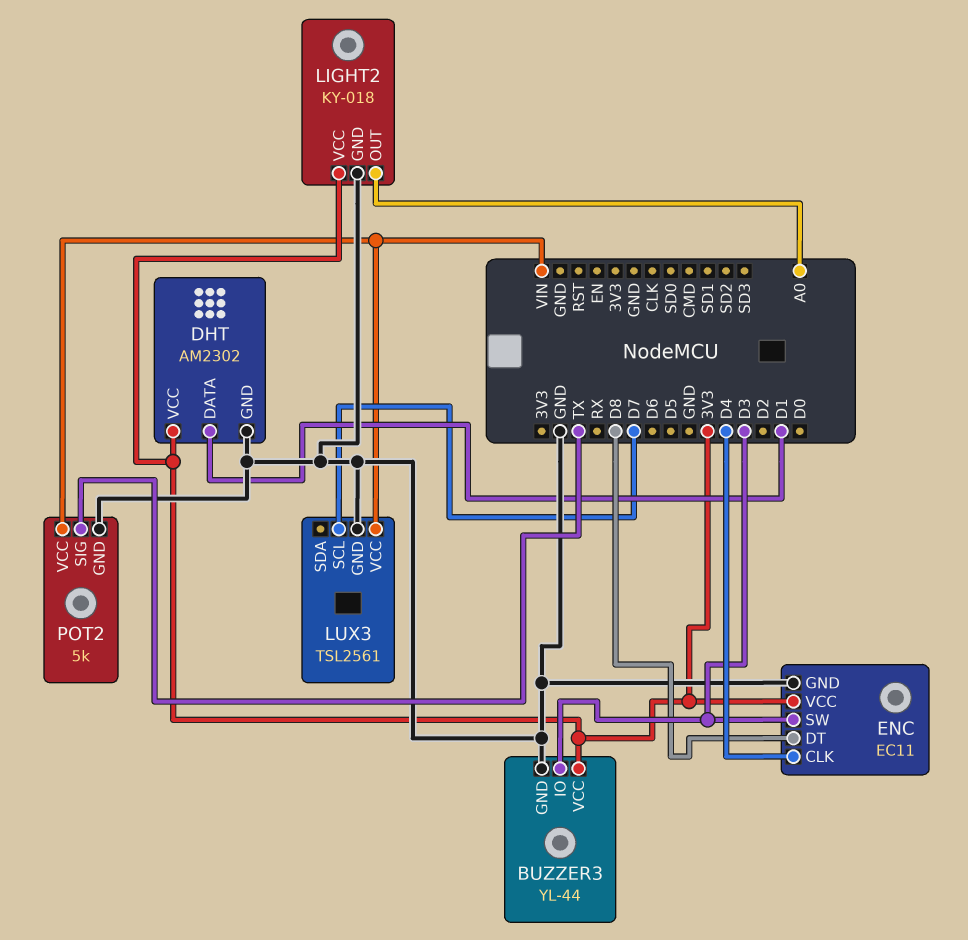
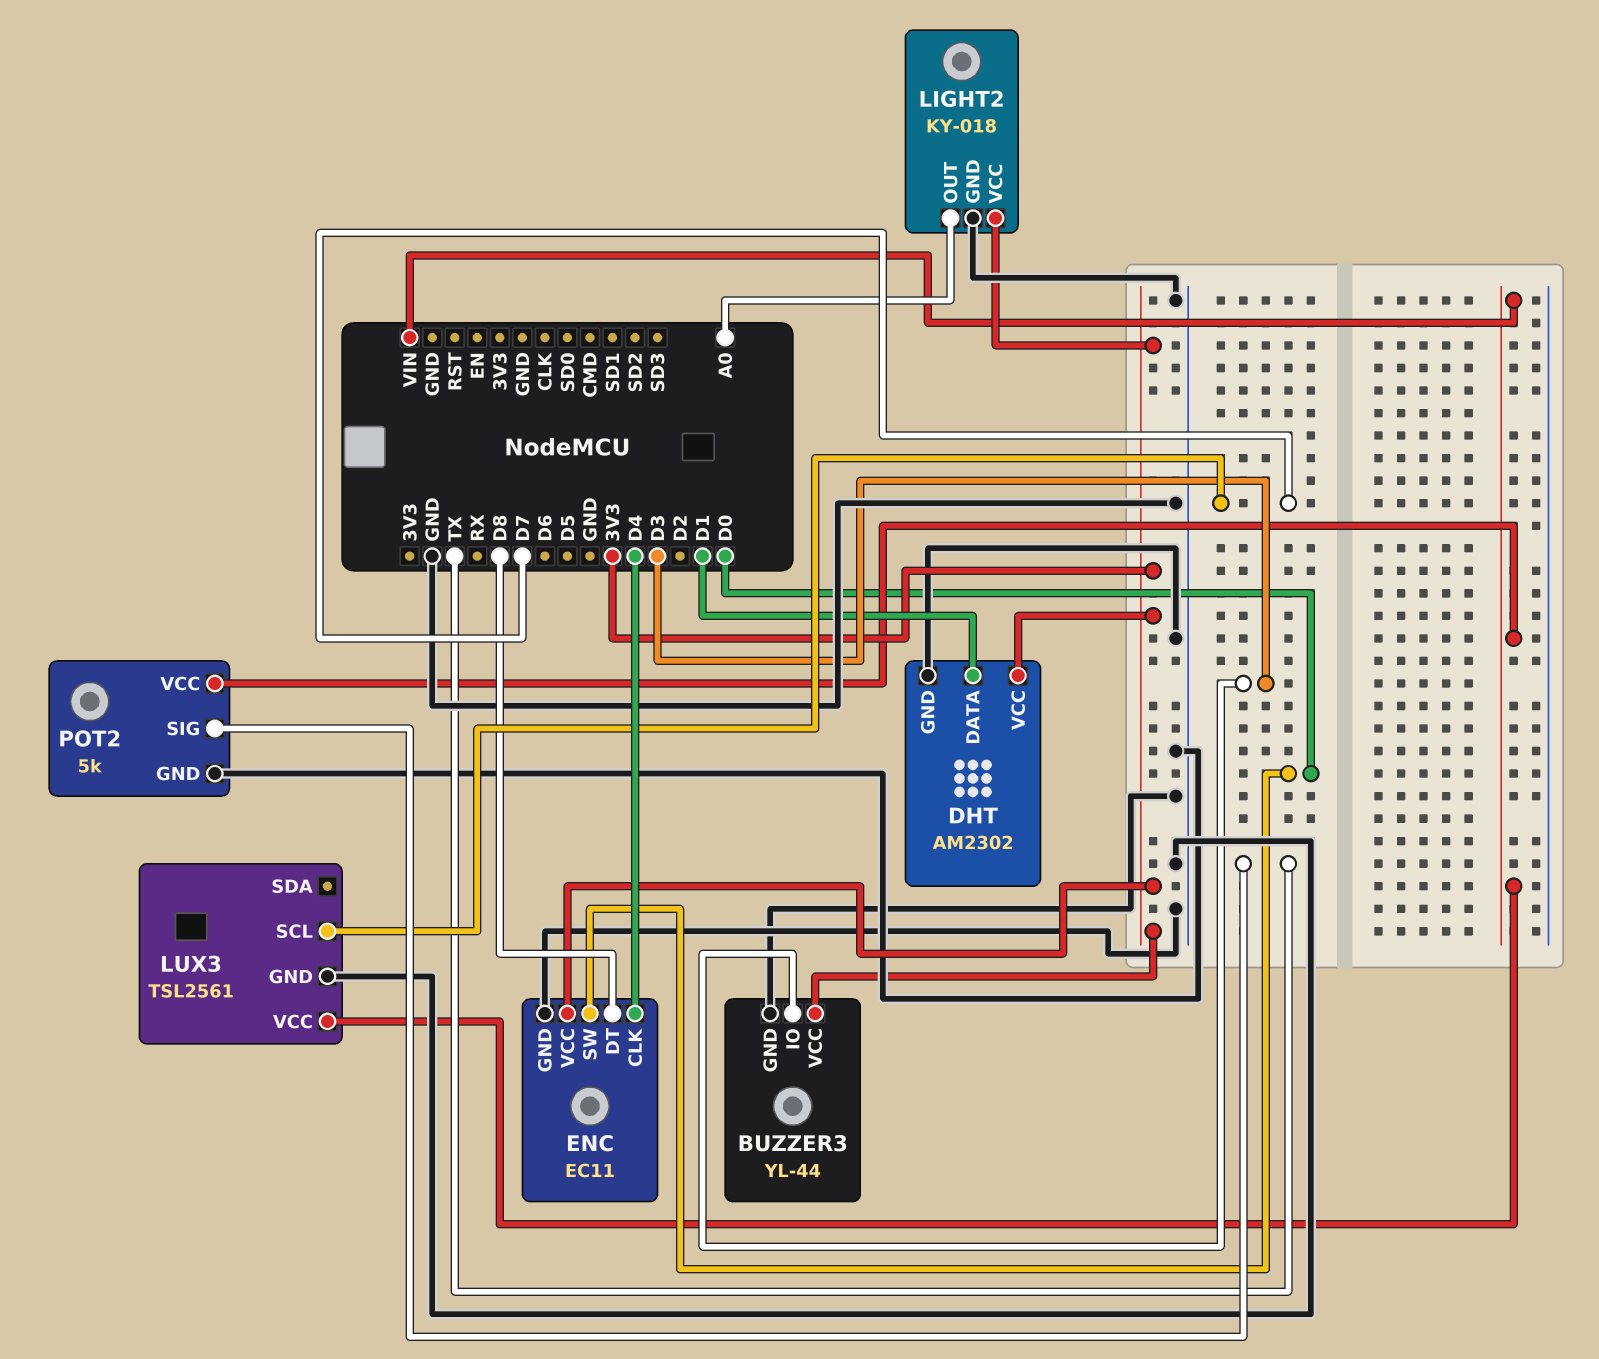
ENC pin SW: D3 -> D0

